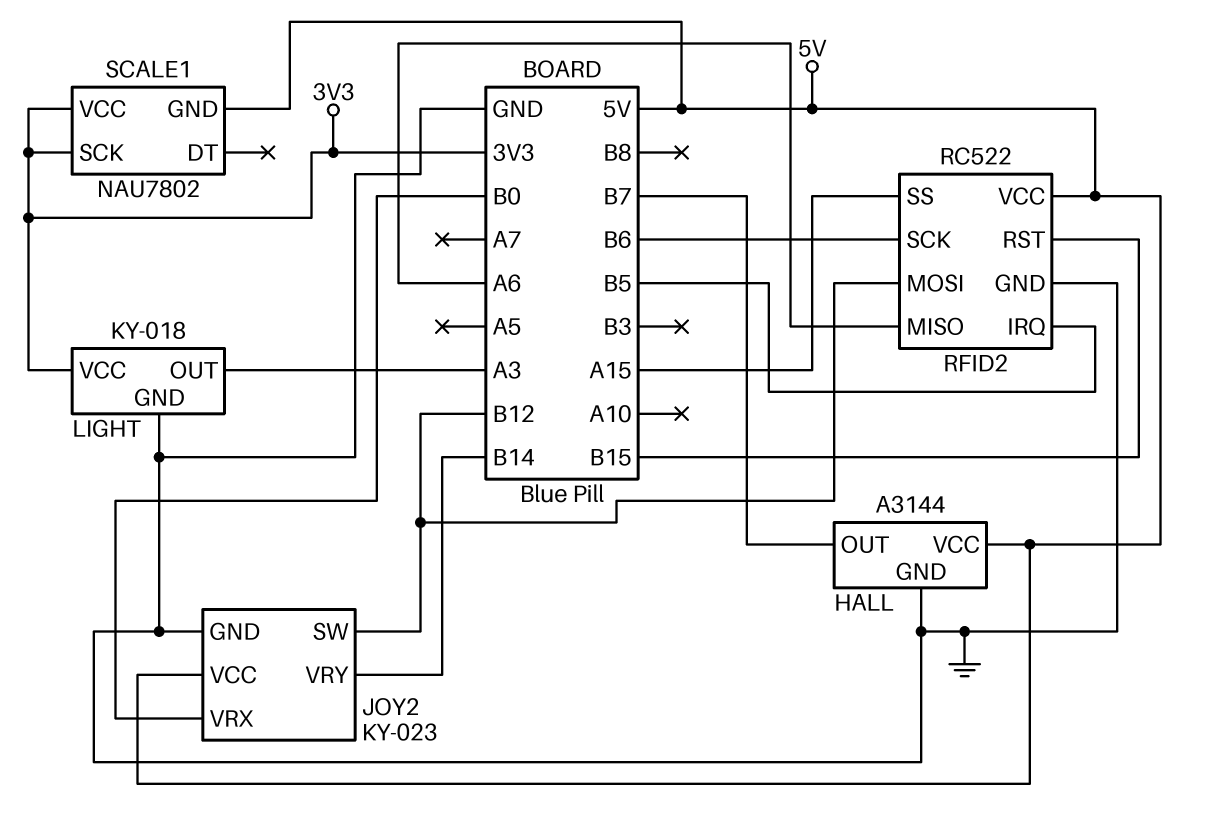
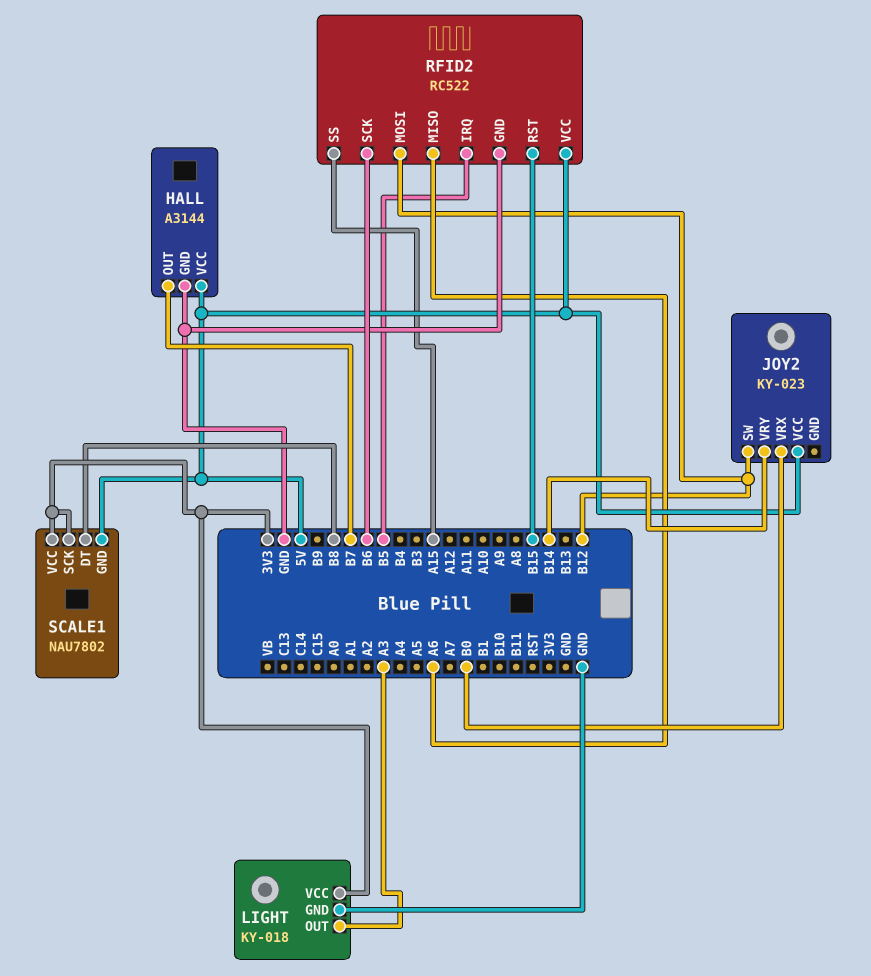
JOY2 pin GND: GND -> none
SCALE1 pin DT: none -> B8

